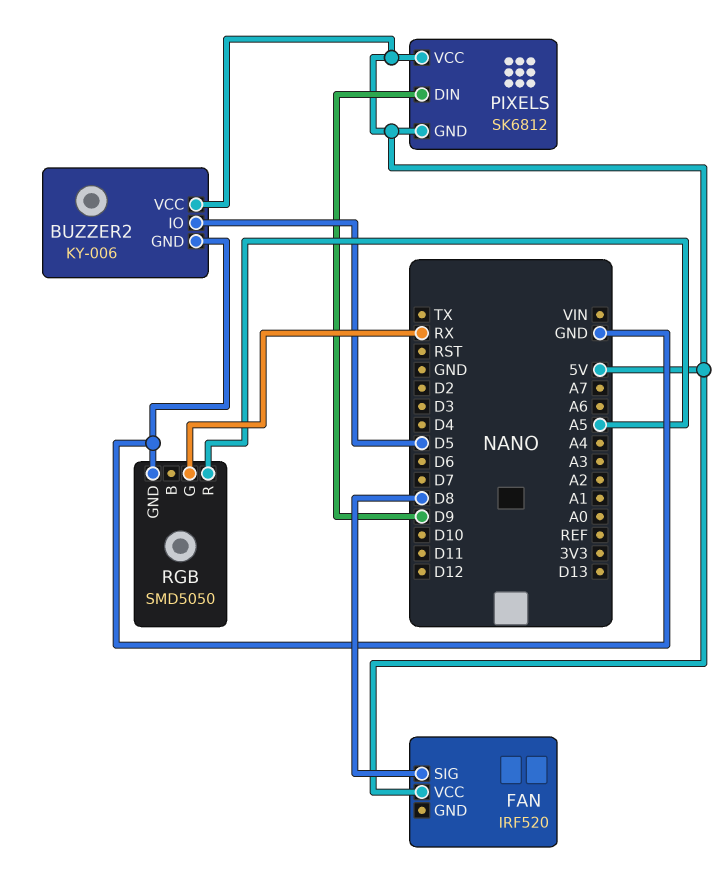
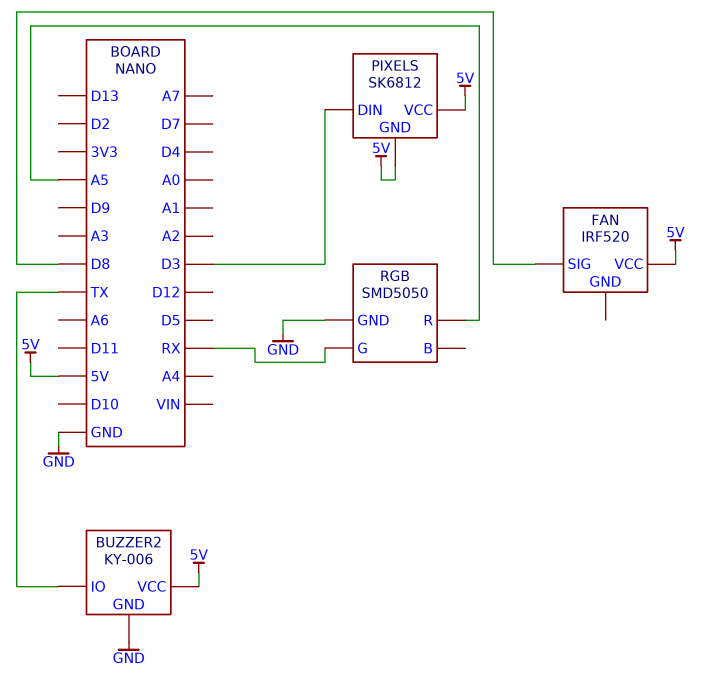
BUZZER2 pin IO: D5 -> TX
PIXELS pin DIN: D9 -> D3

